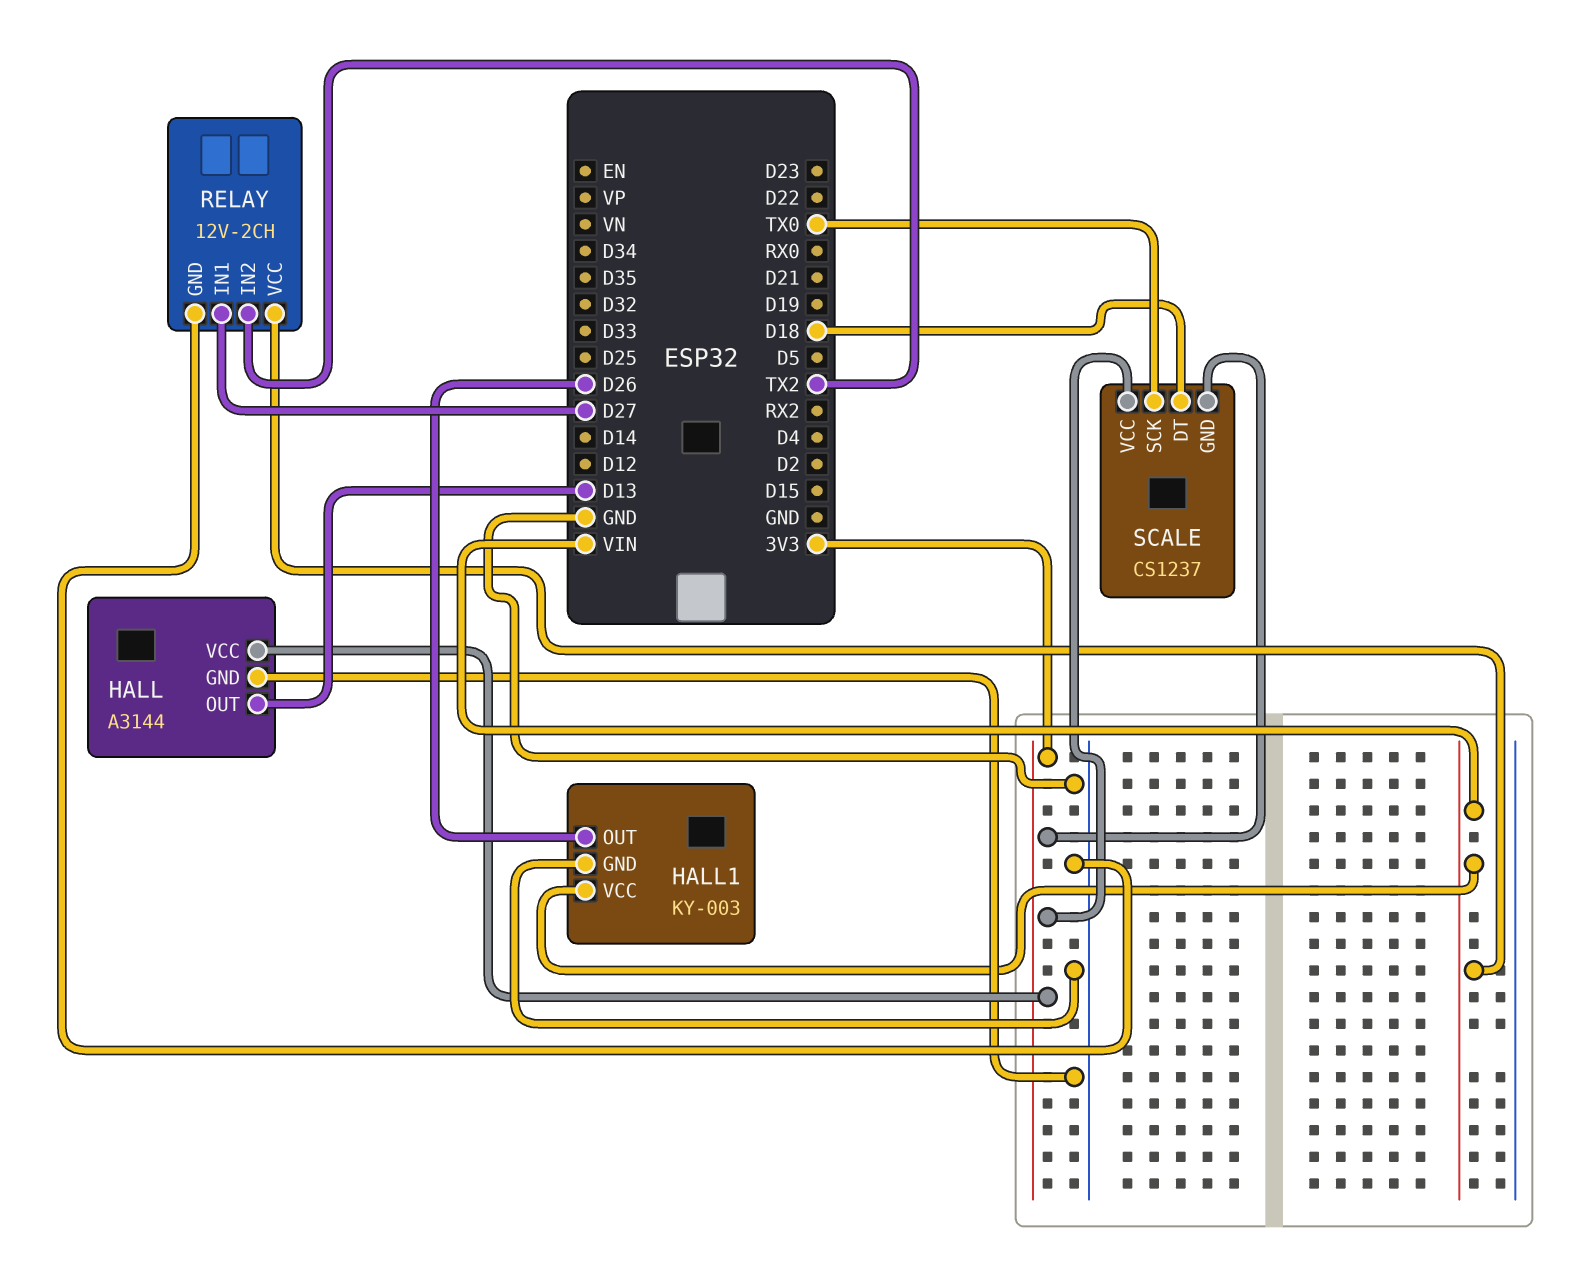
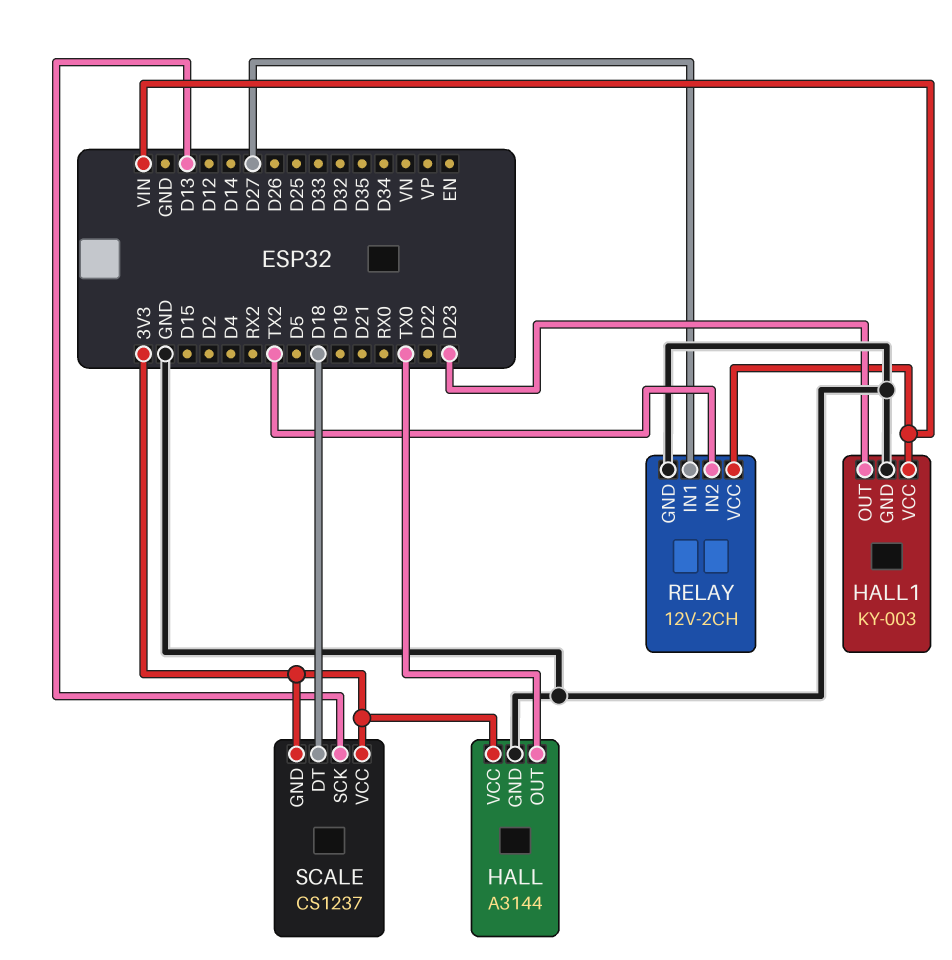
HALL pin OUT: D13 -> TX0
HALL1 pin OUT: D26 -> D23
SCALE pin SCK: TX0 -> D13

